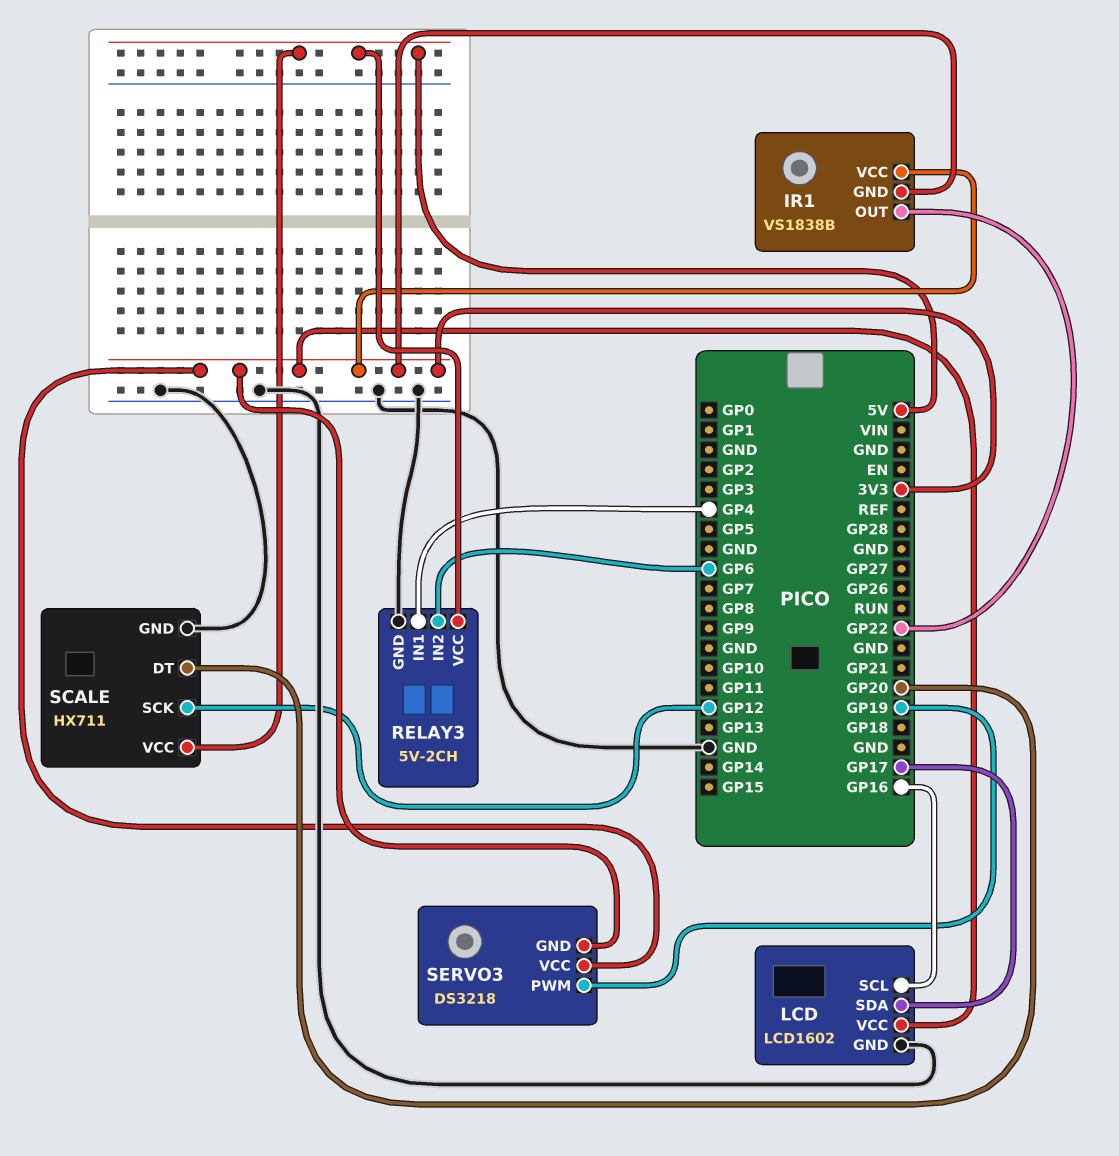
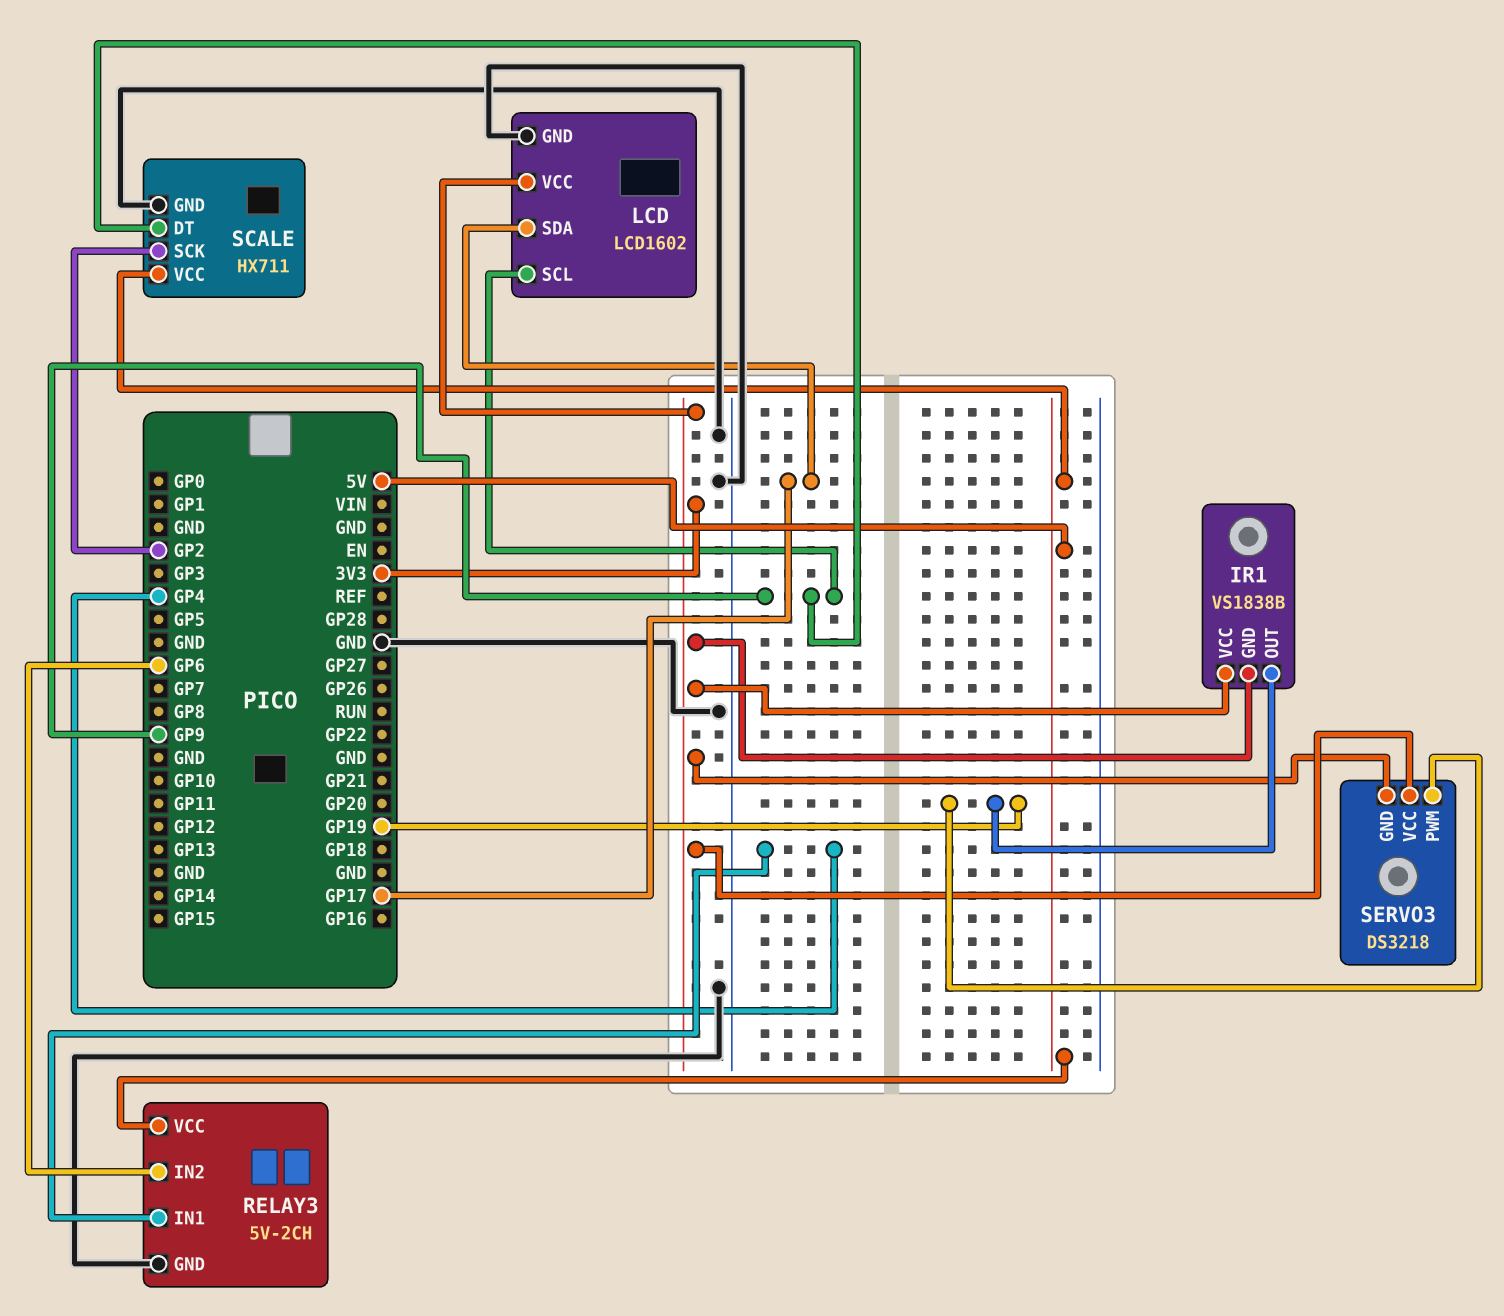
IR1 pin OUT: GP22 -> GP19
LCD pin SCL: GP16 -> GP9
SCALE pin DT: GP20 -> GP9
SCALE pin SCK: GP12 -> GP2

